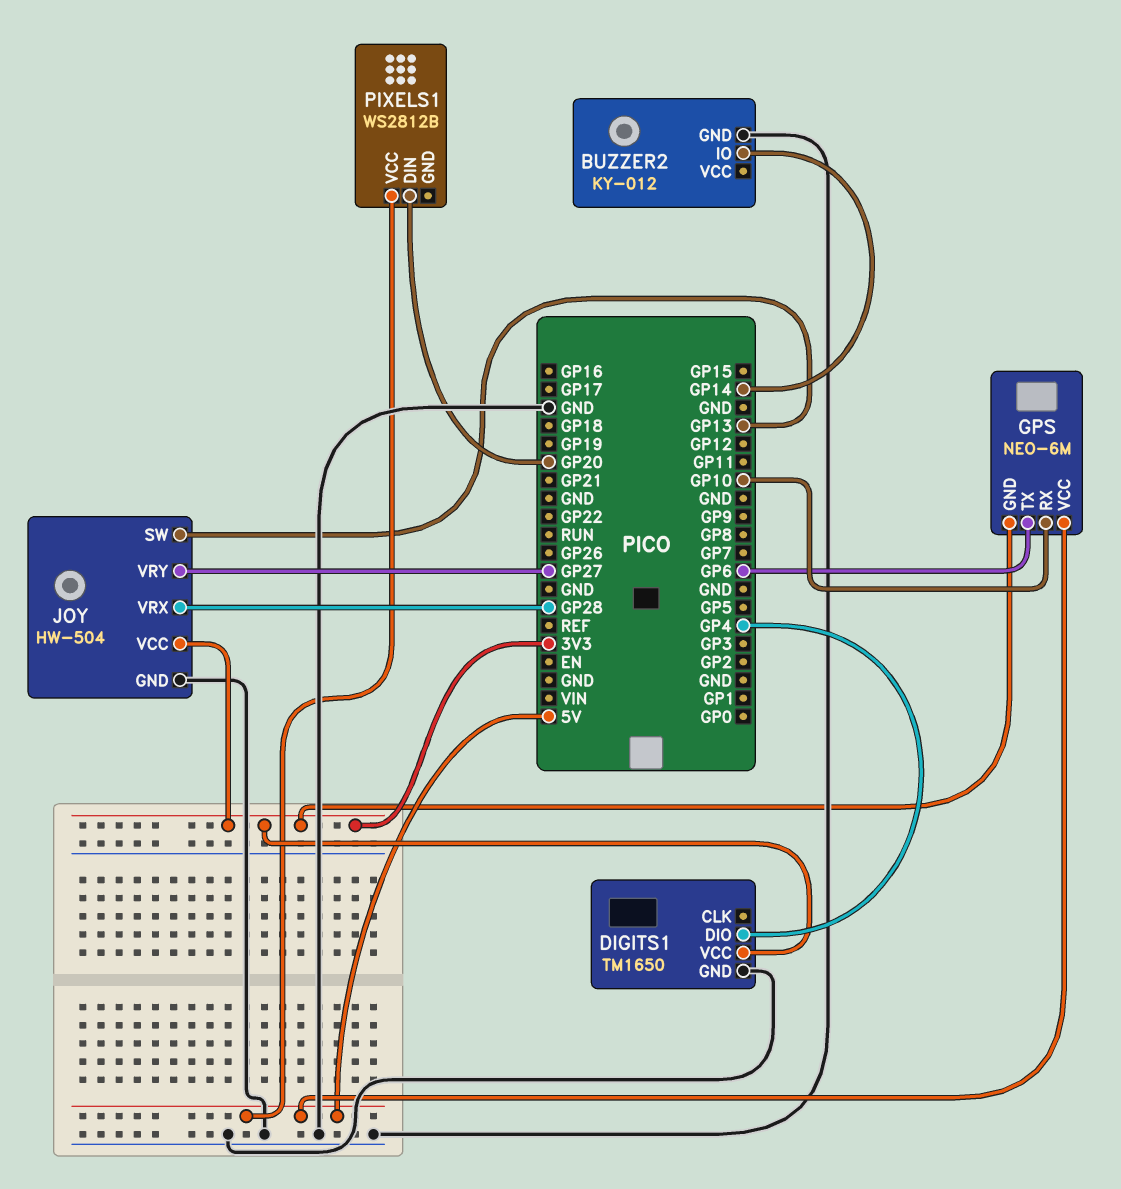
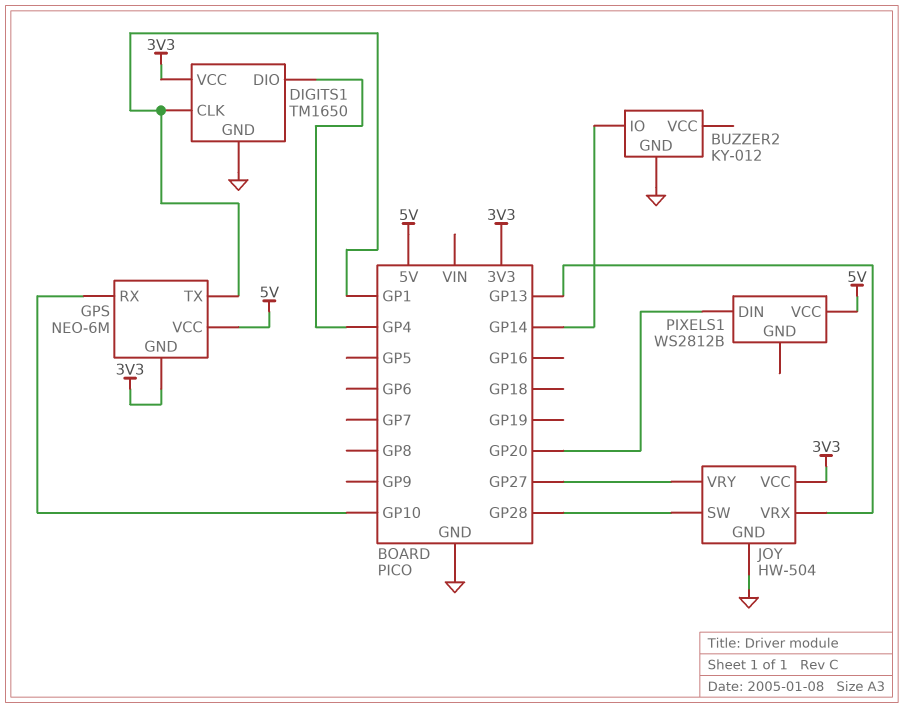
DIGITS1 pin CLK: none -> GP1
GPS pin TX: GP6 -> GP1
JOY pin SW: GP13 -> GP28
JOY pin VRX: GP28 -> GP13

